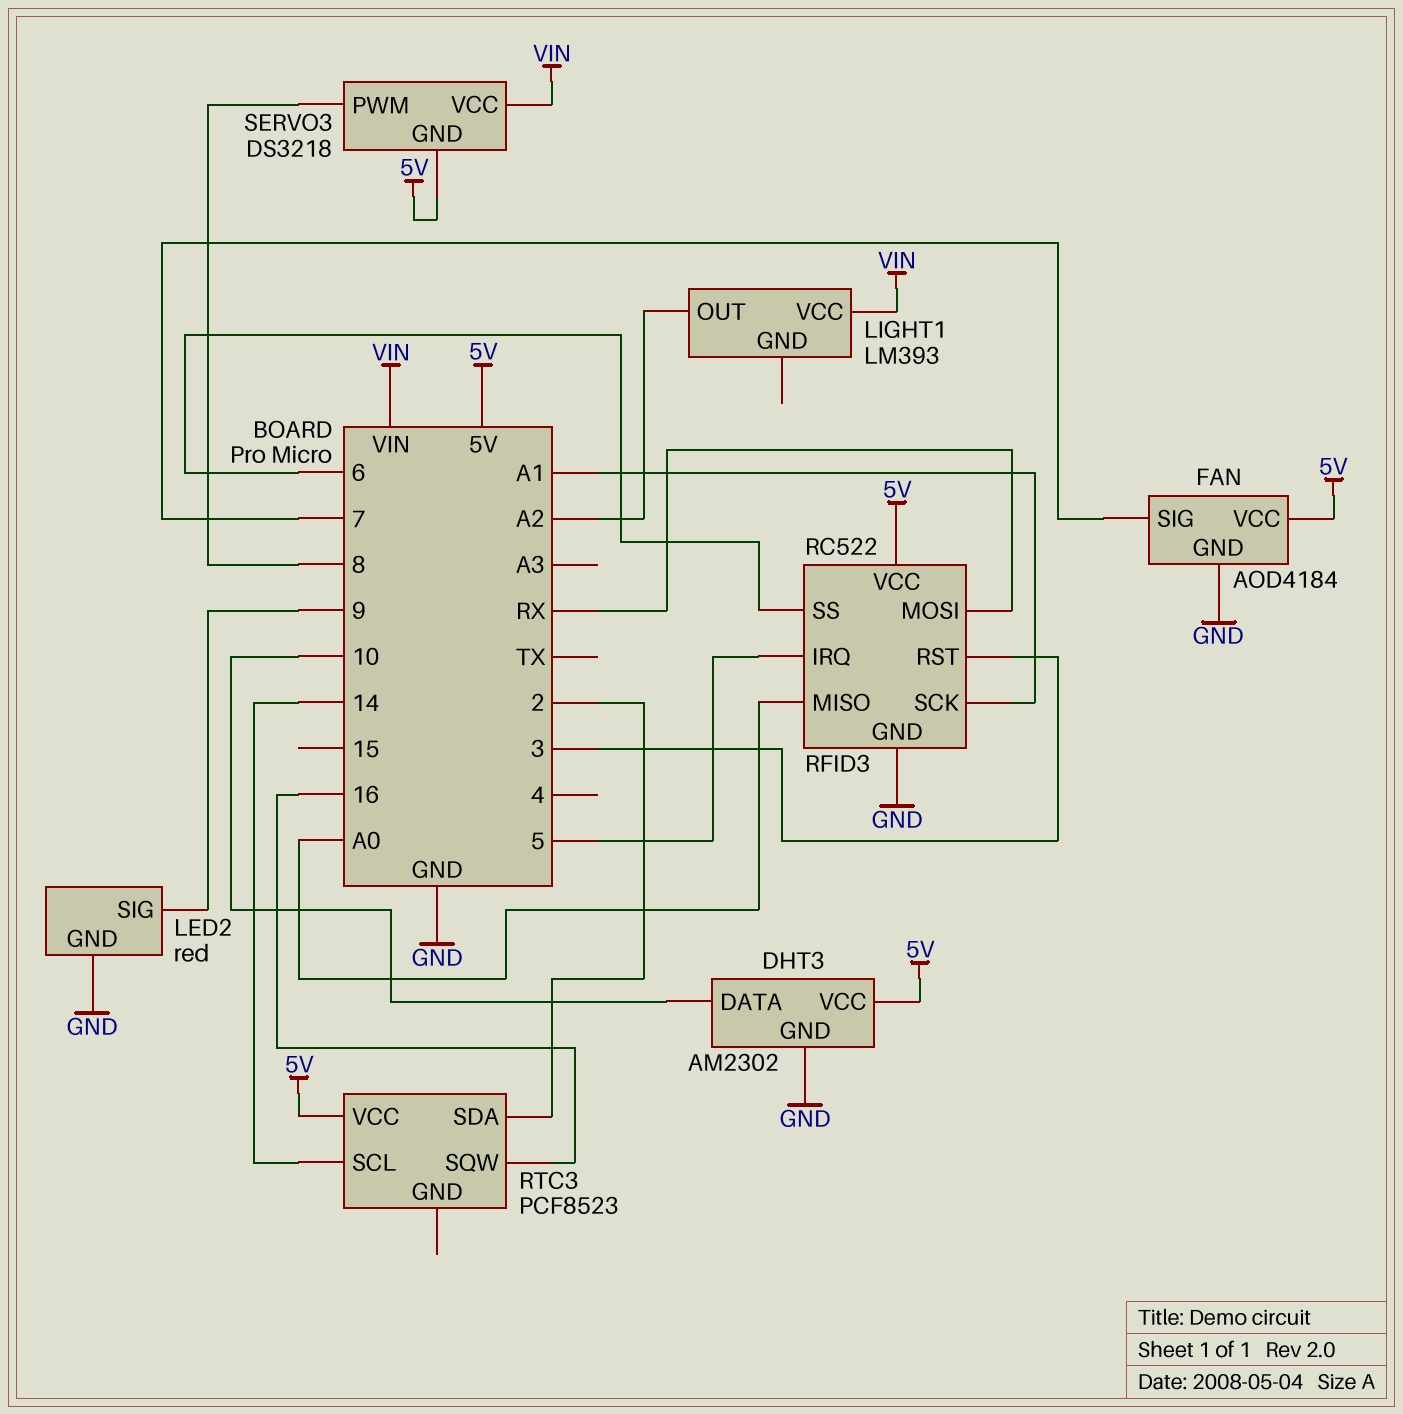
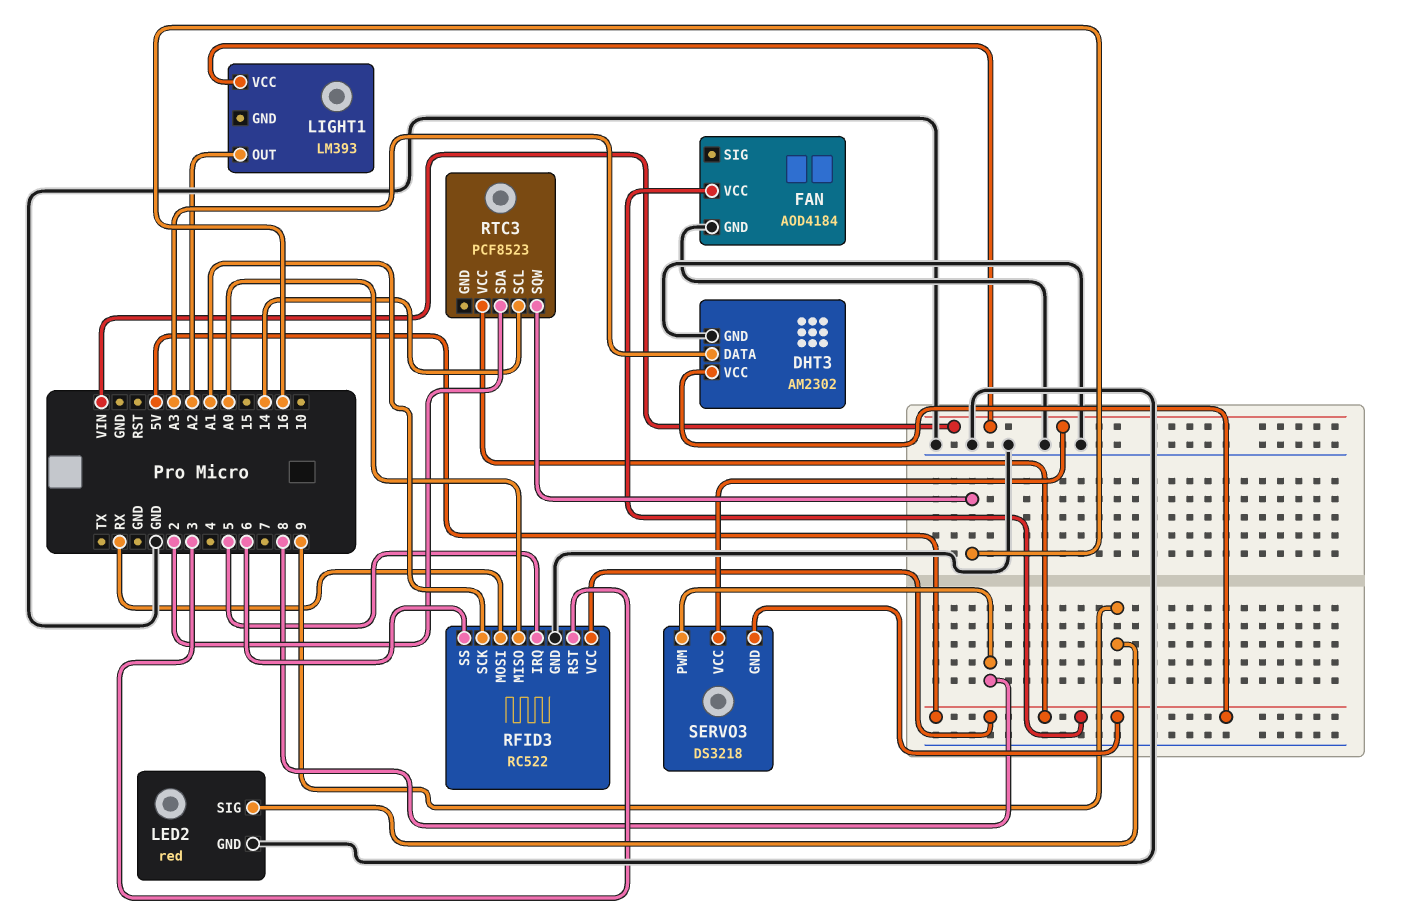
DHT3 pin DATA: 10 -> A3
FAN pin SIG: 7 -> none

